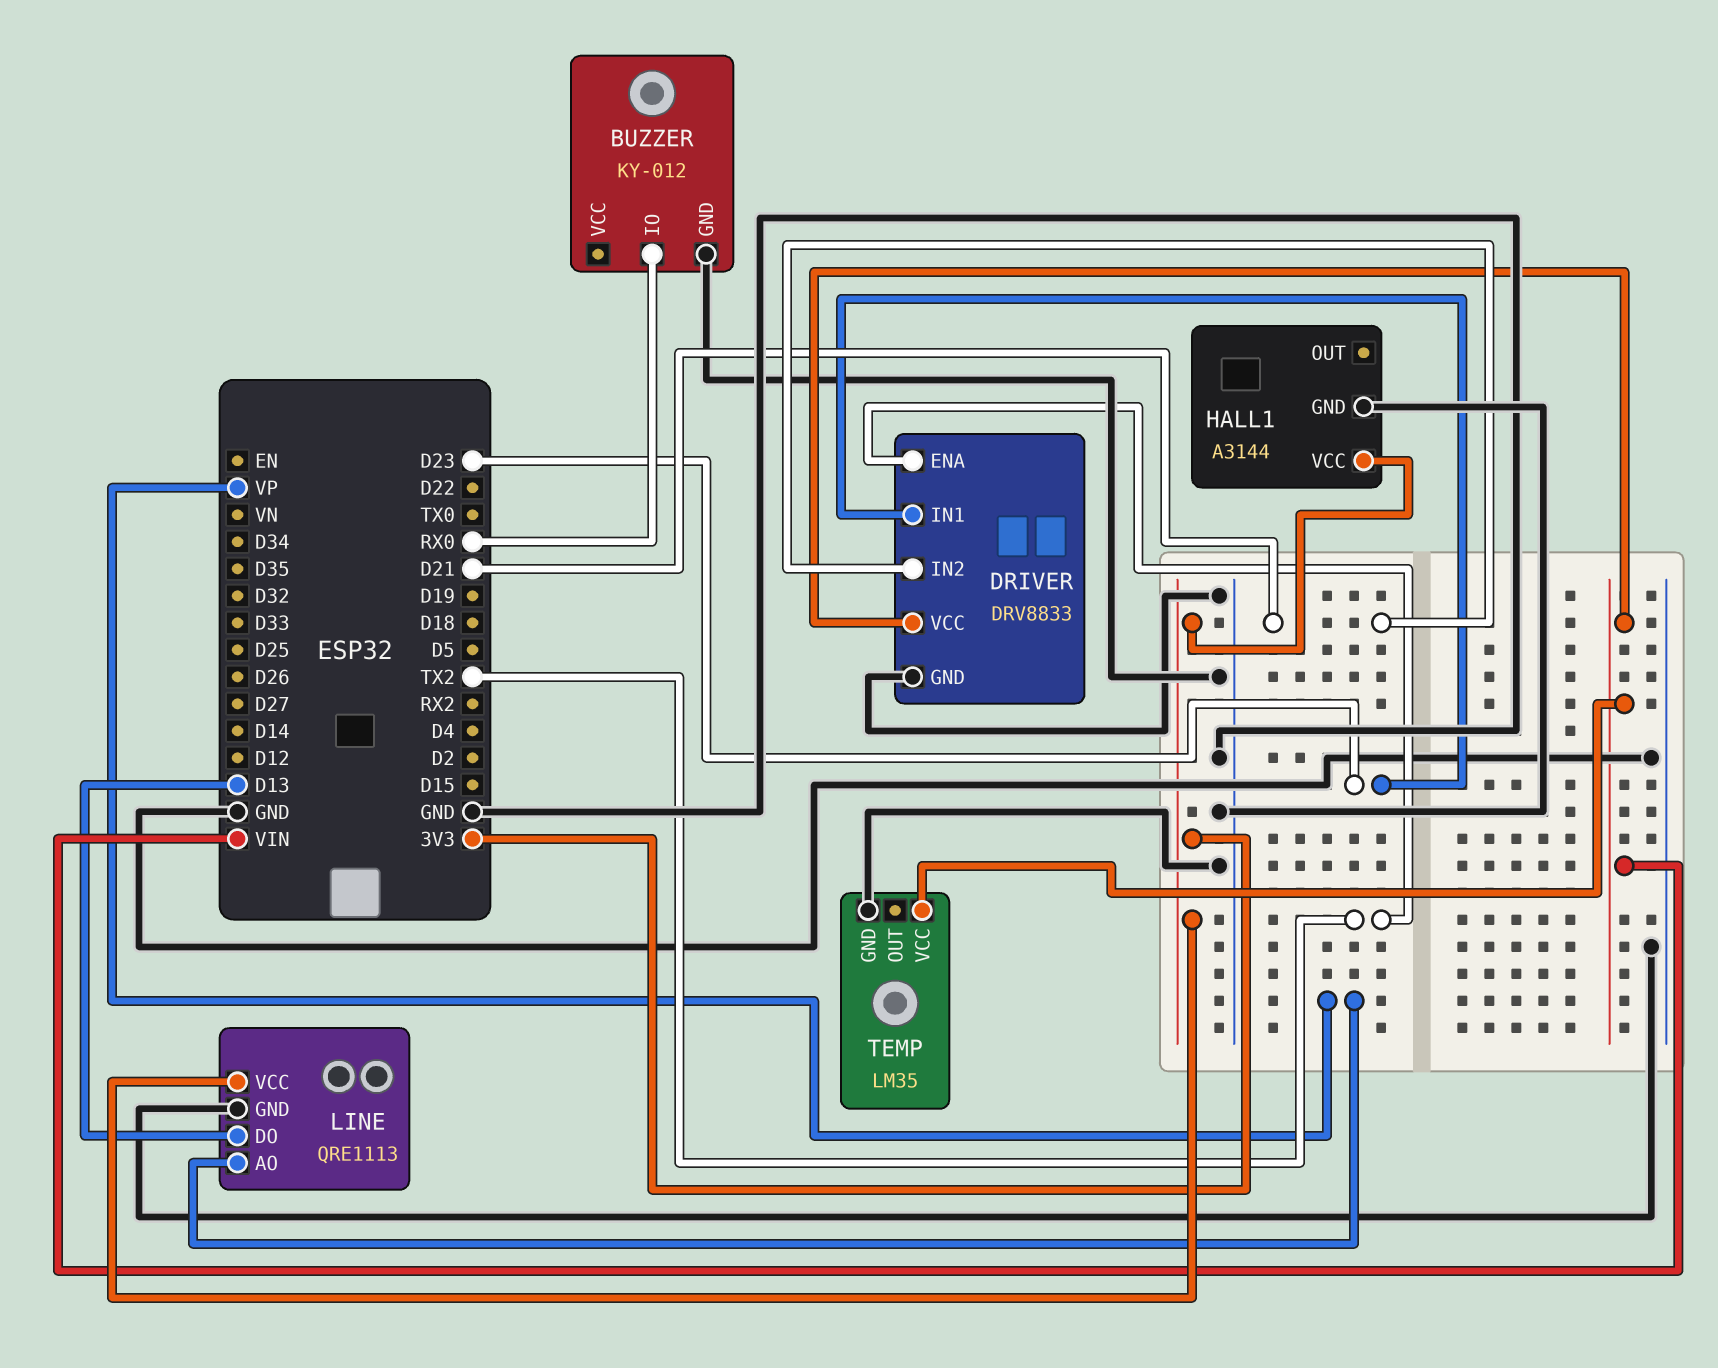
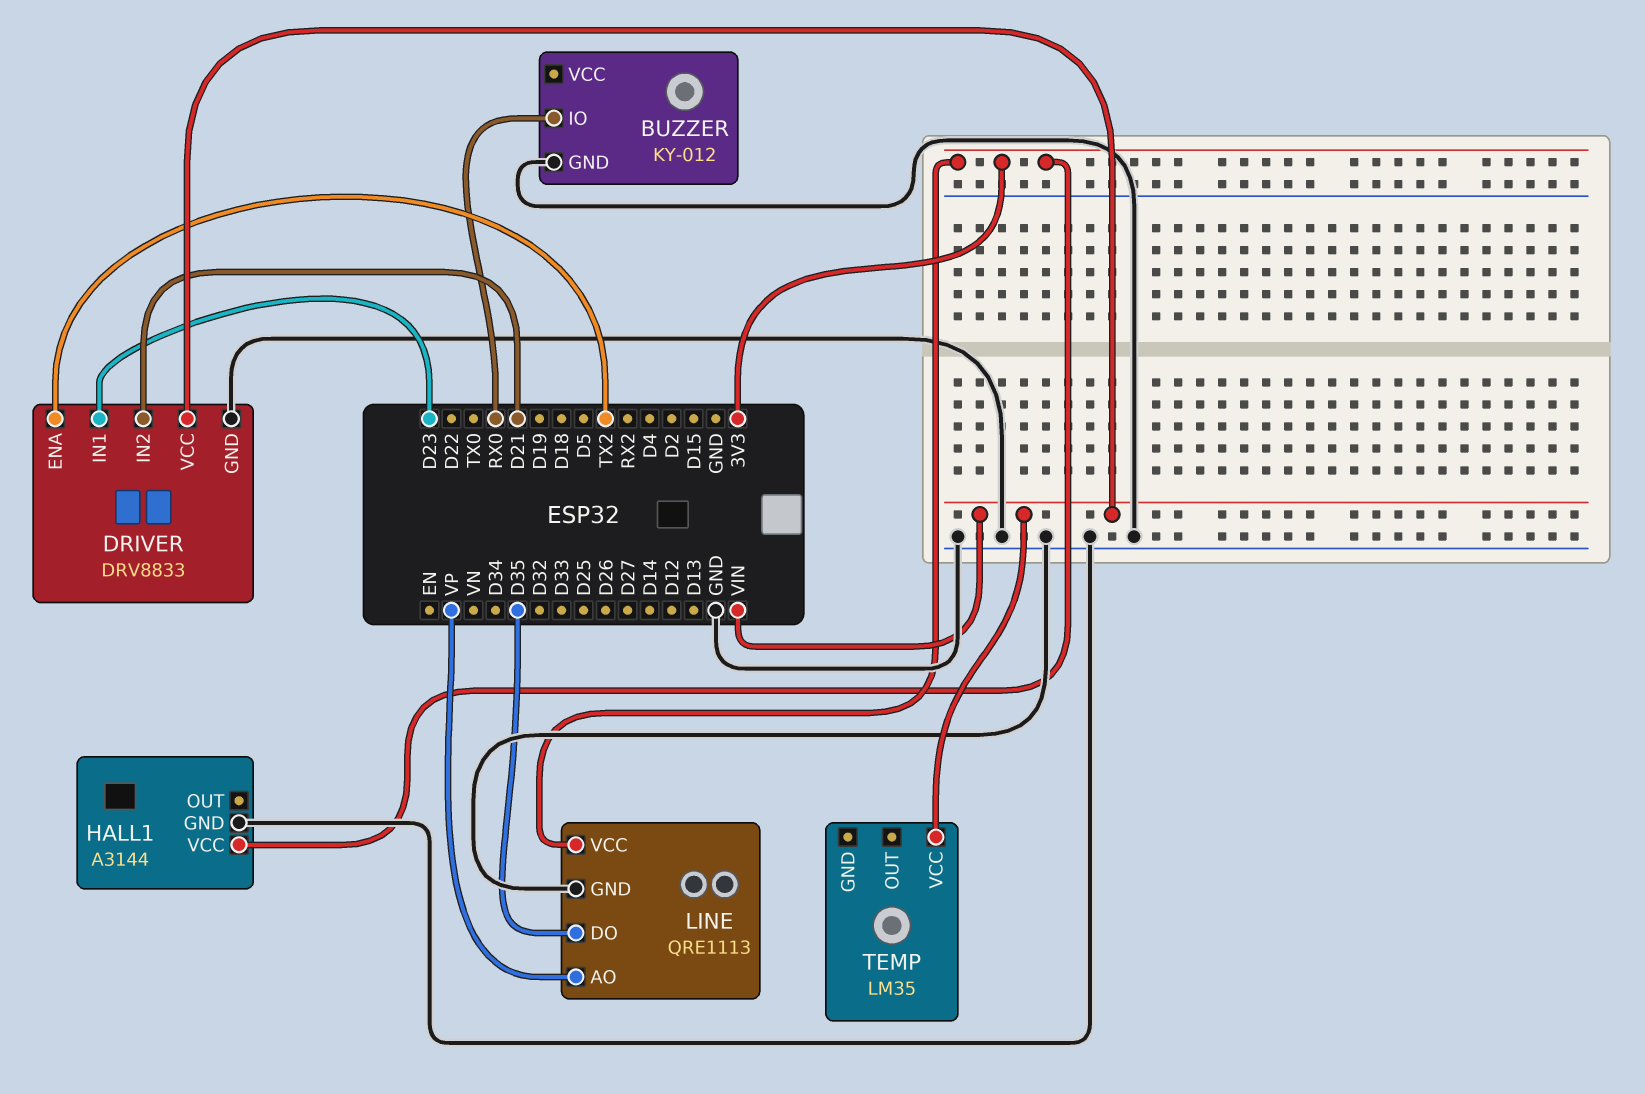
LINE pin DO: D13 -> D35
TEMP pin GND: GND -> none

